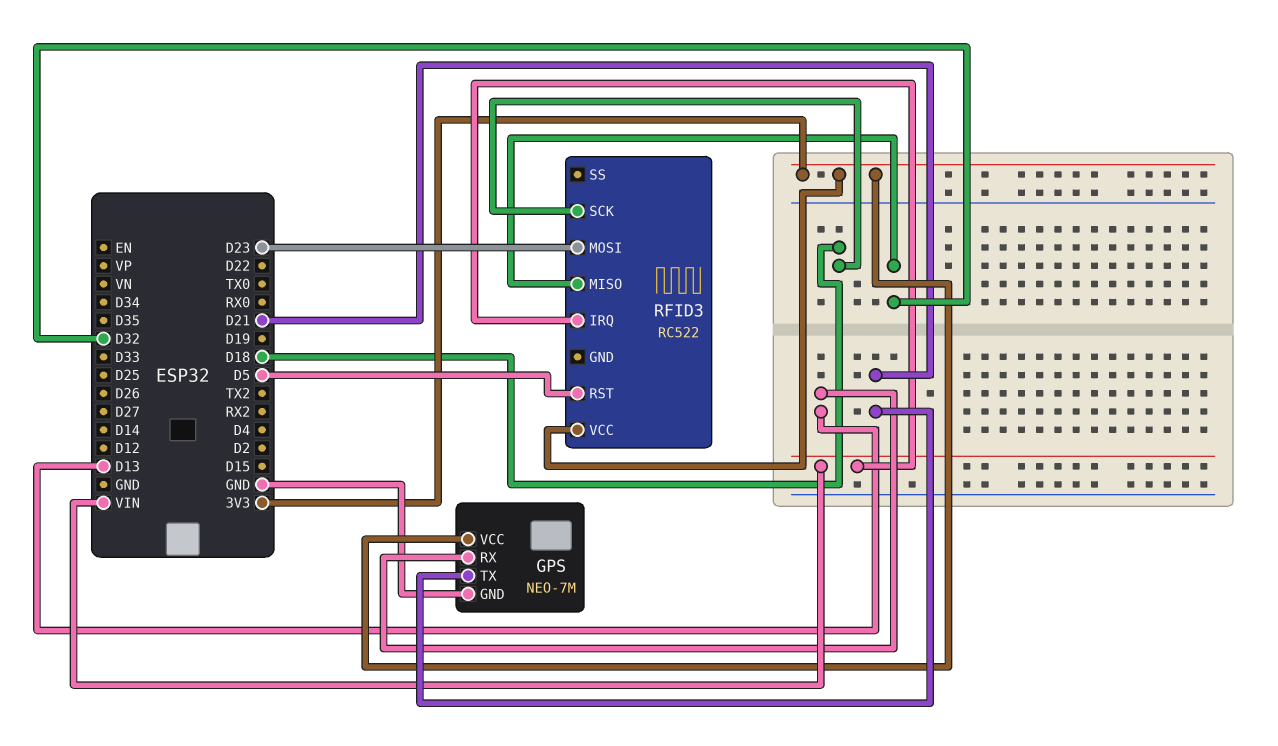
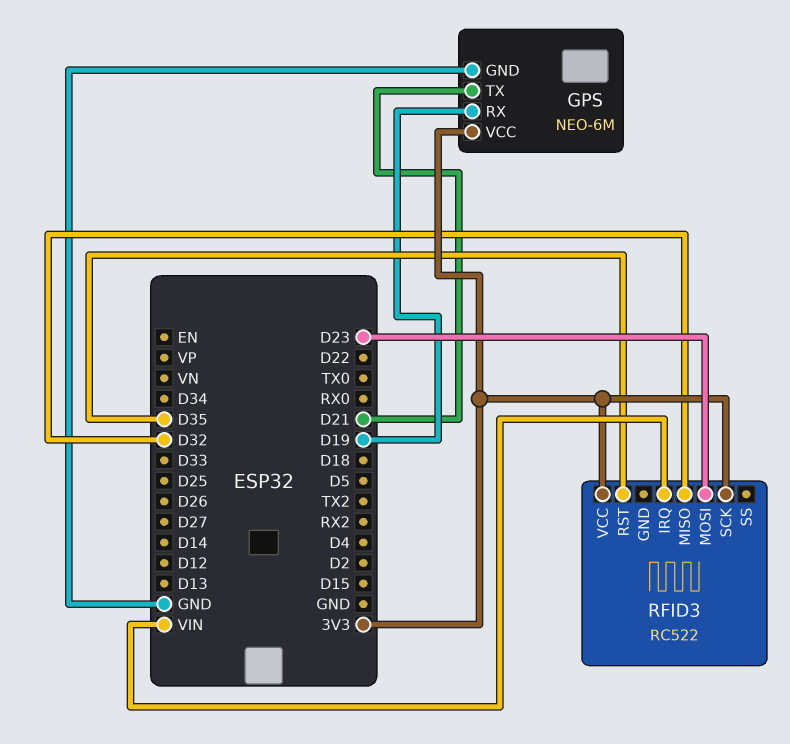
GPS: NEO-7M -> NEO-6M
GPS pin RX: D13 -> D19
RFID3 pin RST: D5 -> D35
RFID3 pin SCK: D18 -> 3V3

